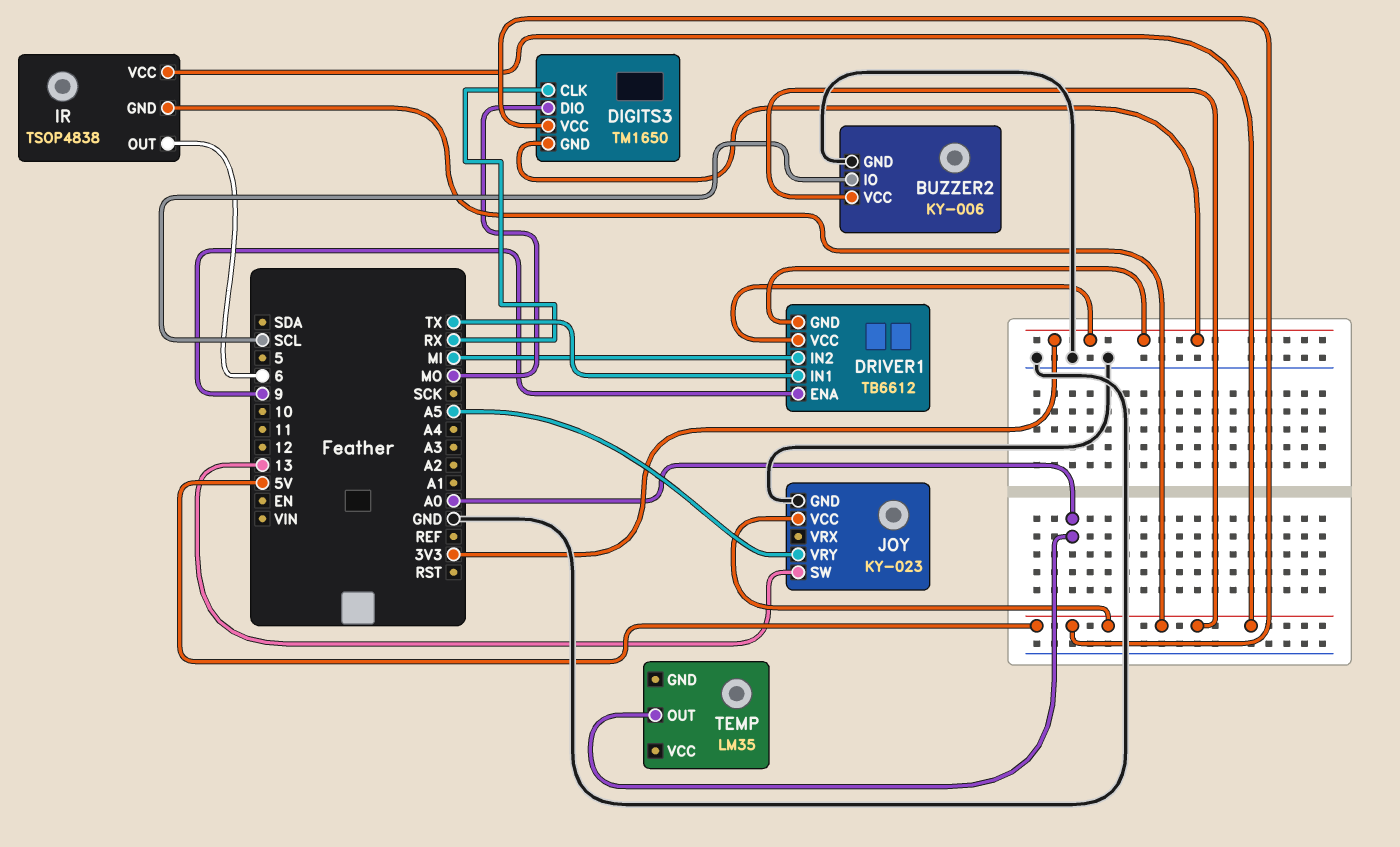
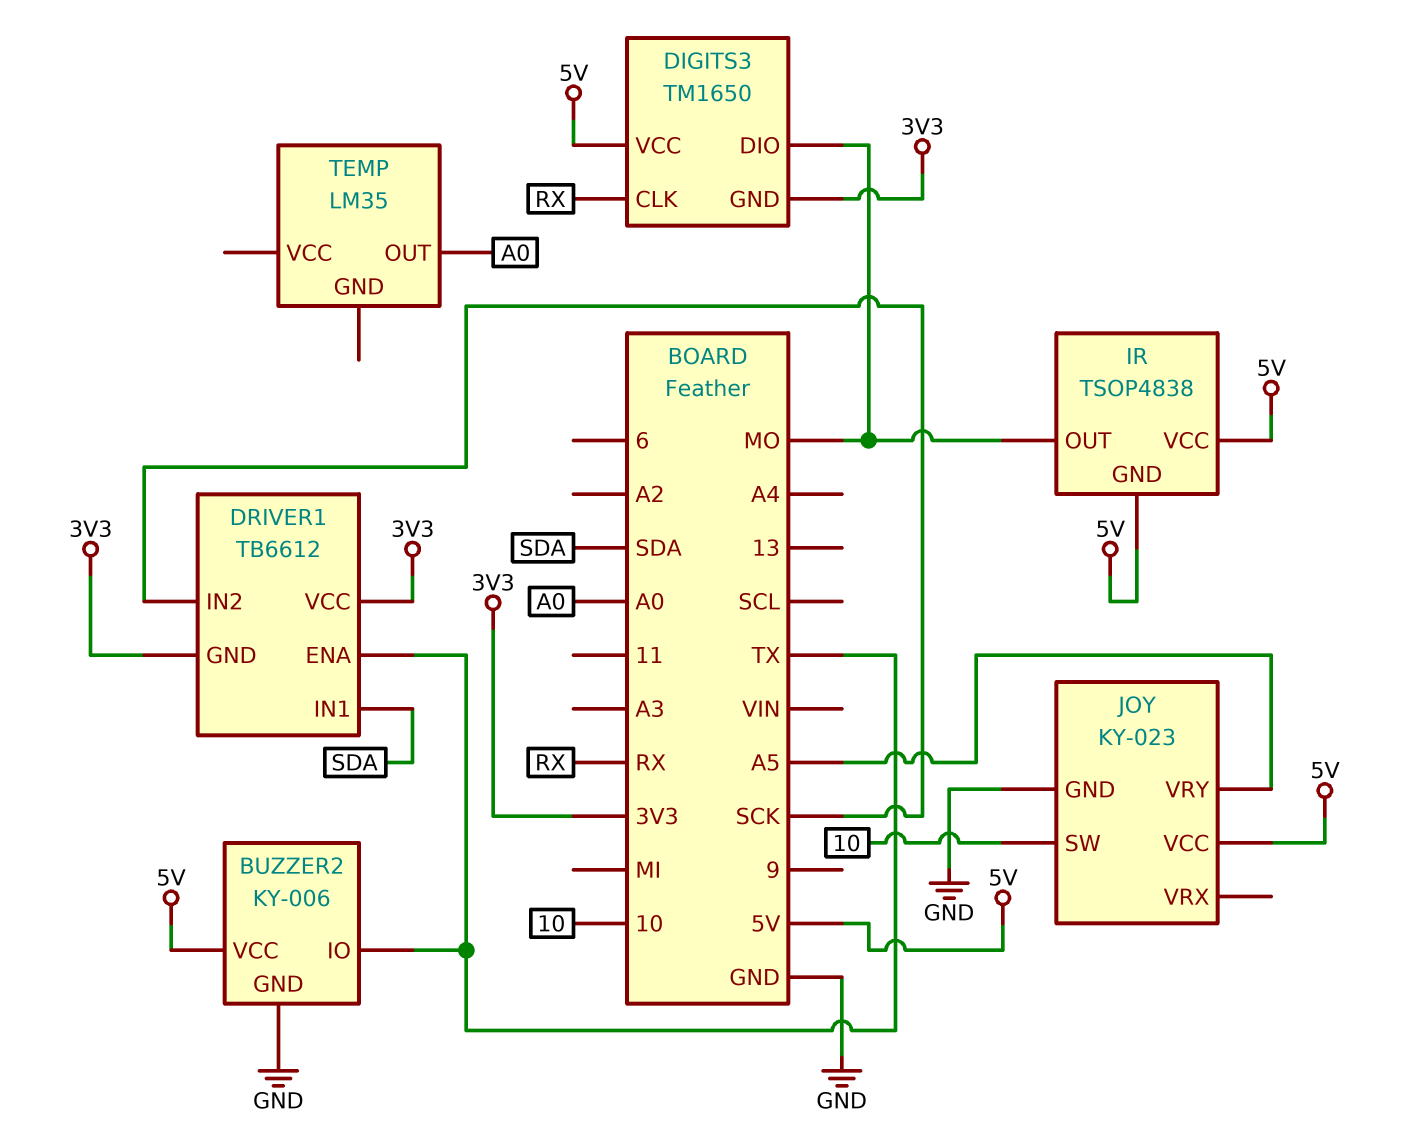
BUZZER2 pin IO: SCL -> TX
DRIVER1 pin ENA: 9 -> TX
DRIVER1 pin IN1: TX -> SDA
DRIVER1 pin IN2: MI -> SCK
IR pin OUT: 6 -> MO
JOY pin SW: 13 -> 10

